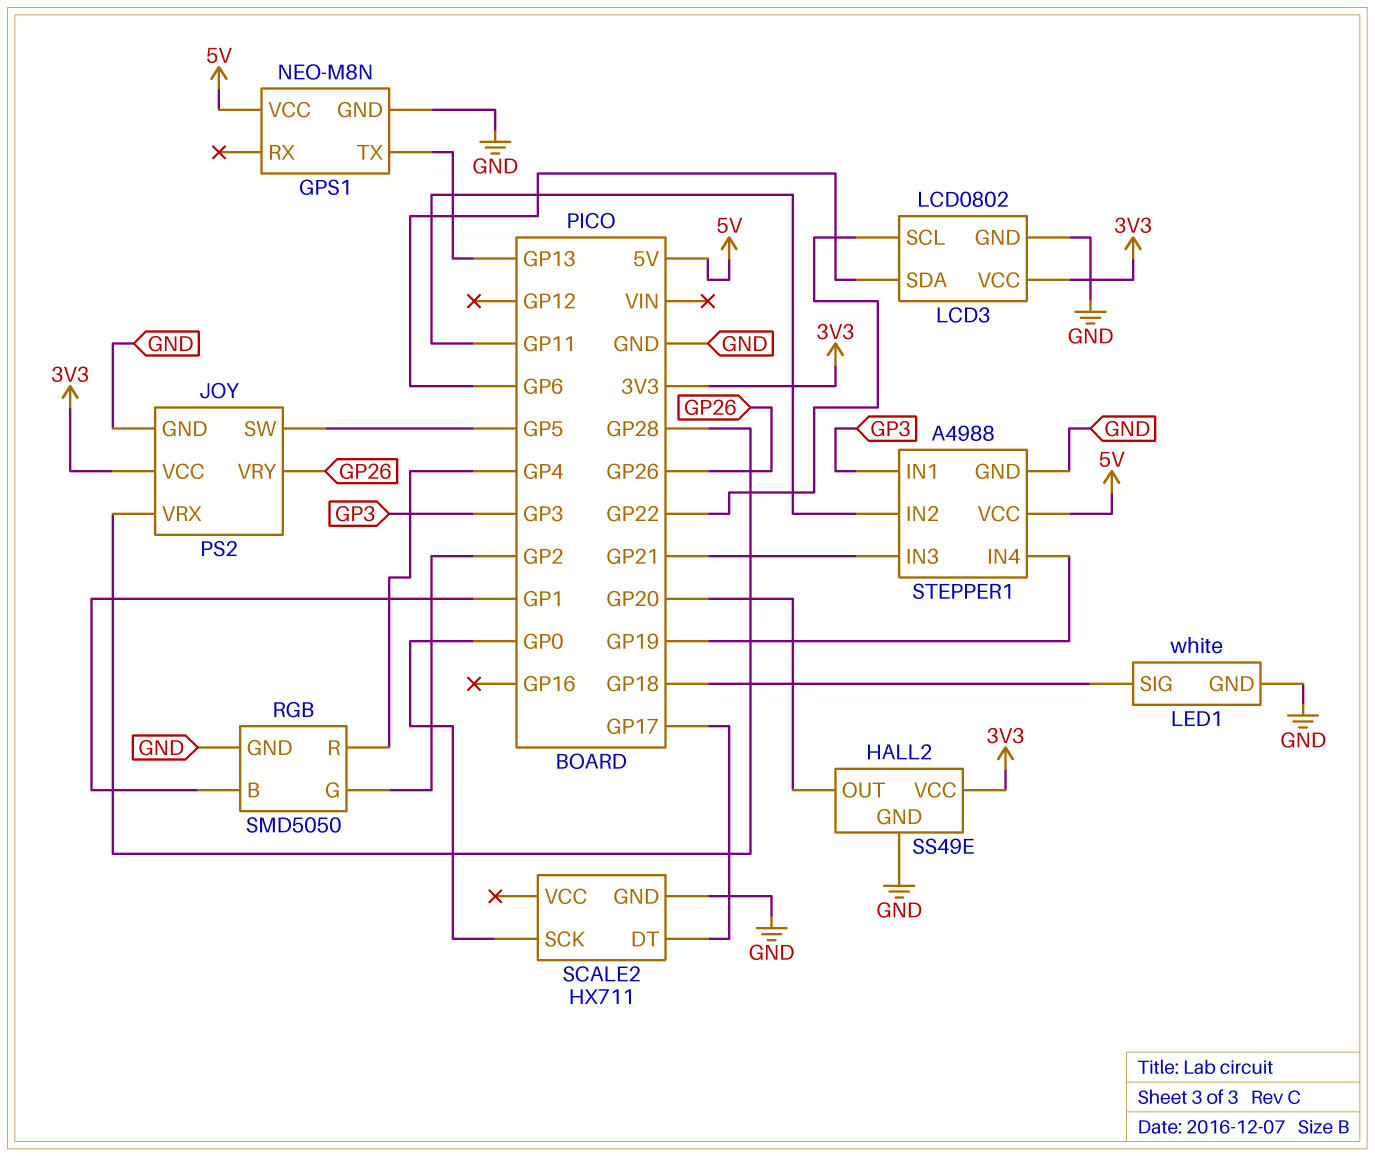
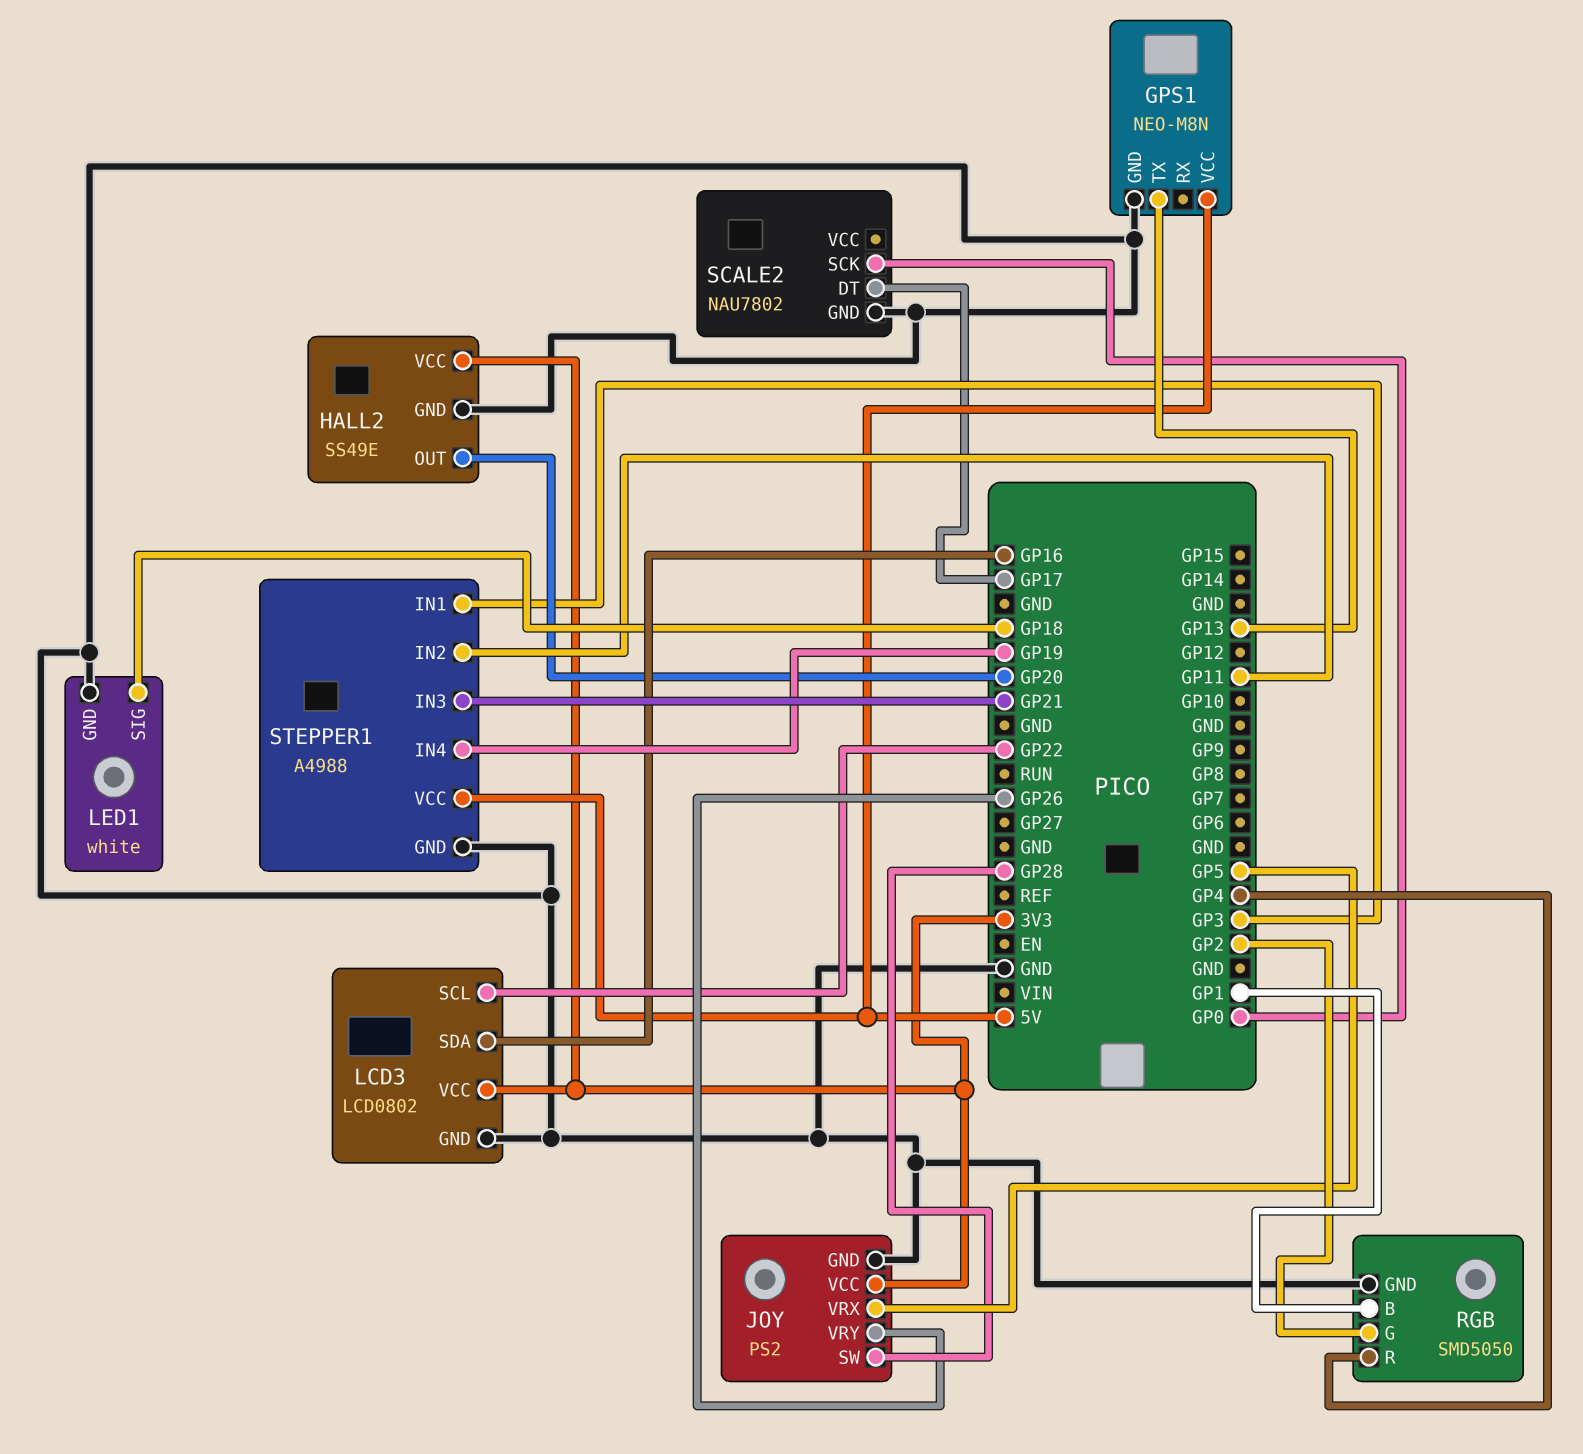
JOY pin SW: GP5 -> GP28
JOY pin VRX: GP28 -> GP5
LCD3 pin SDA: GP6 -> GP16
SCALE2: HX711 -> NAU7802

